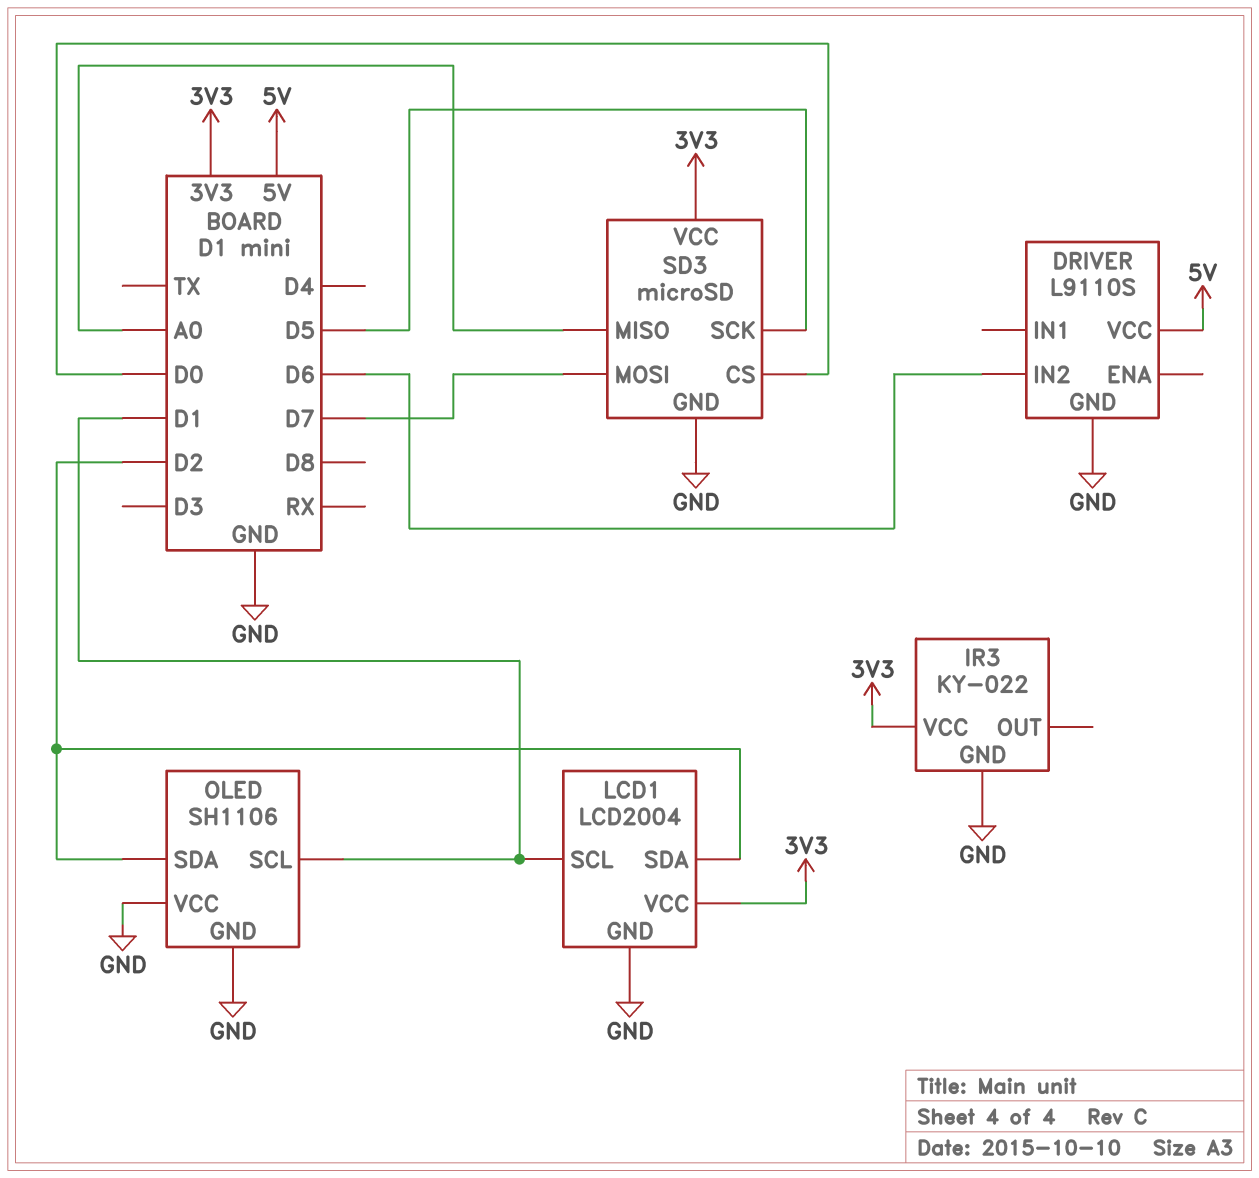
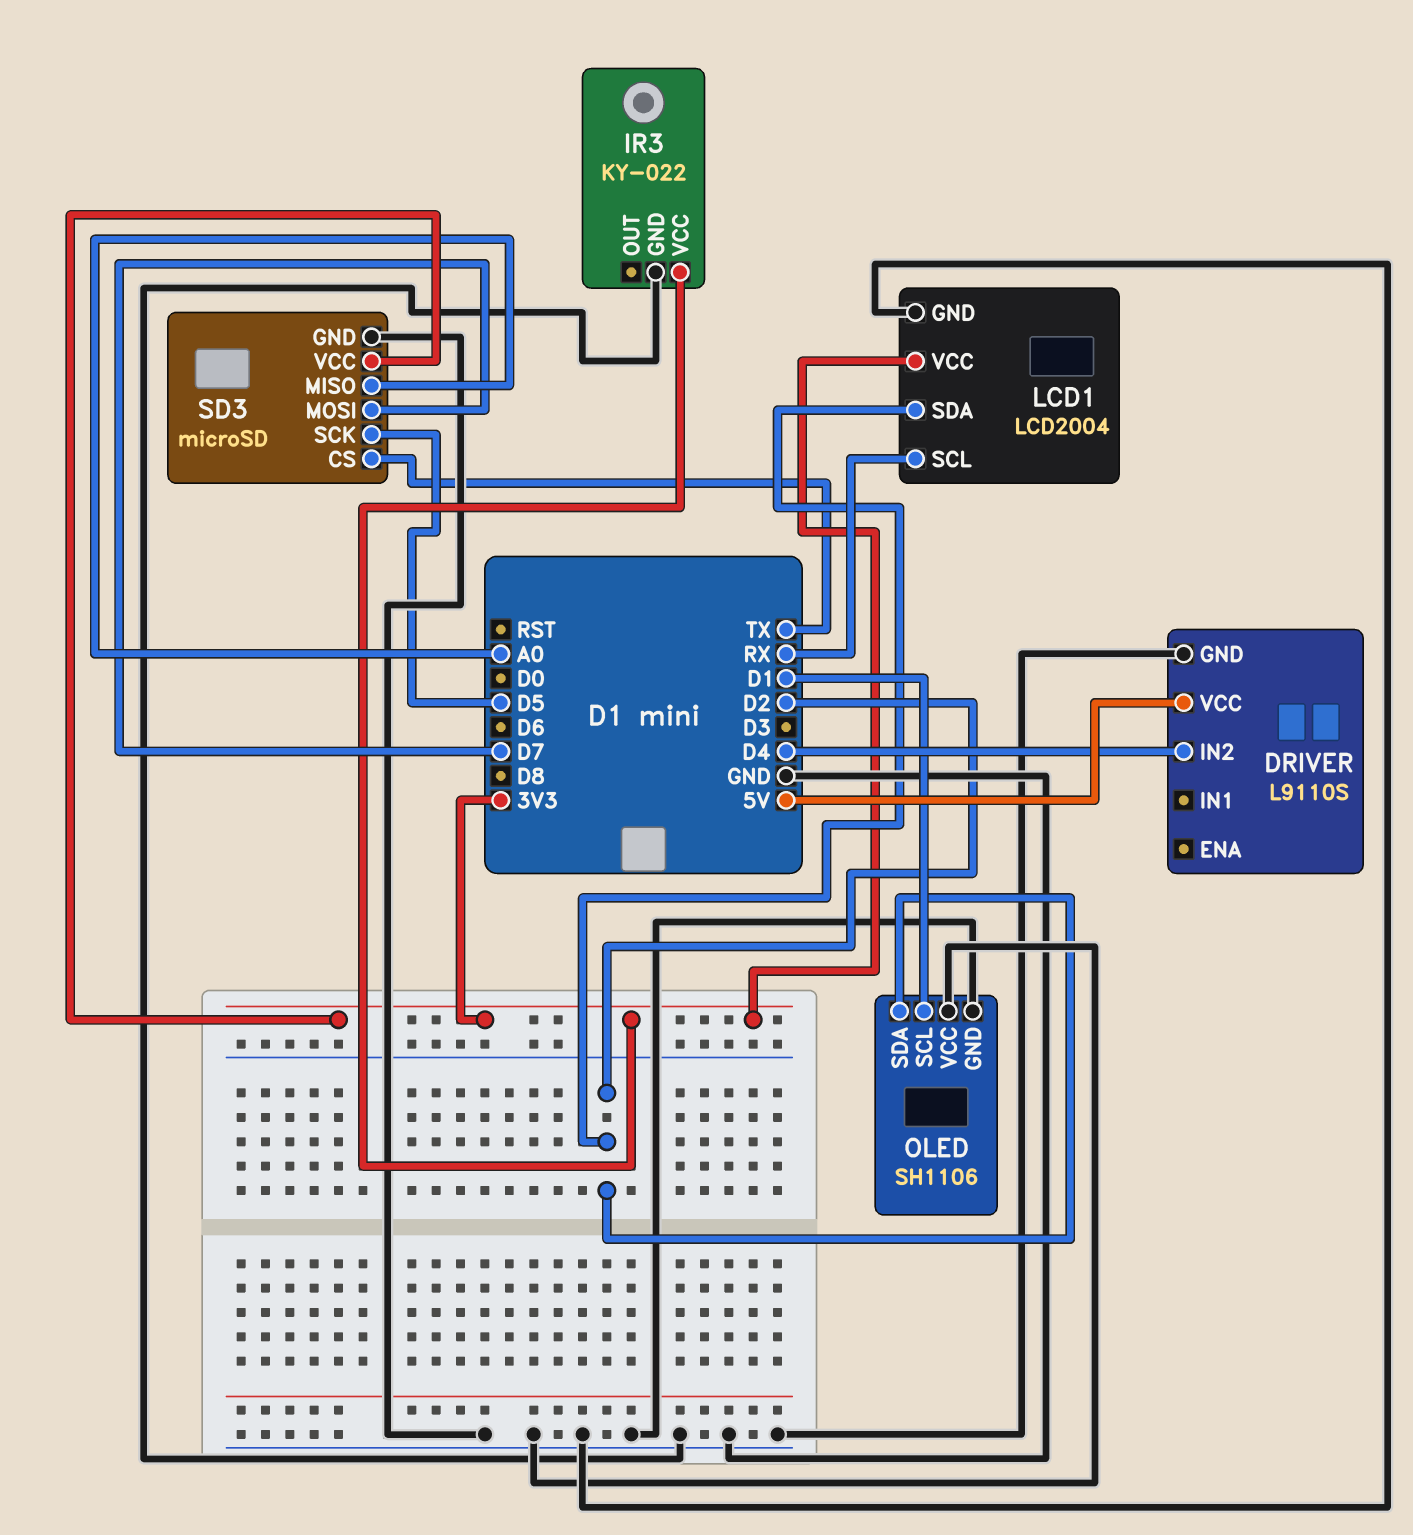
DRIVER pin IN2: D6 -> D4
LCD1 pin SCL: D1 -> RX
SD3 pin CS: D0 -> TX

